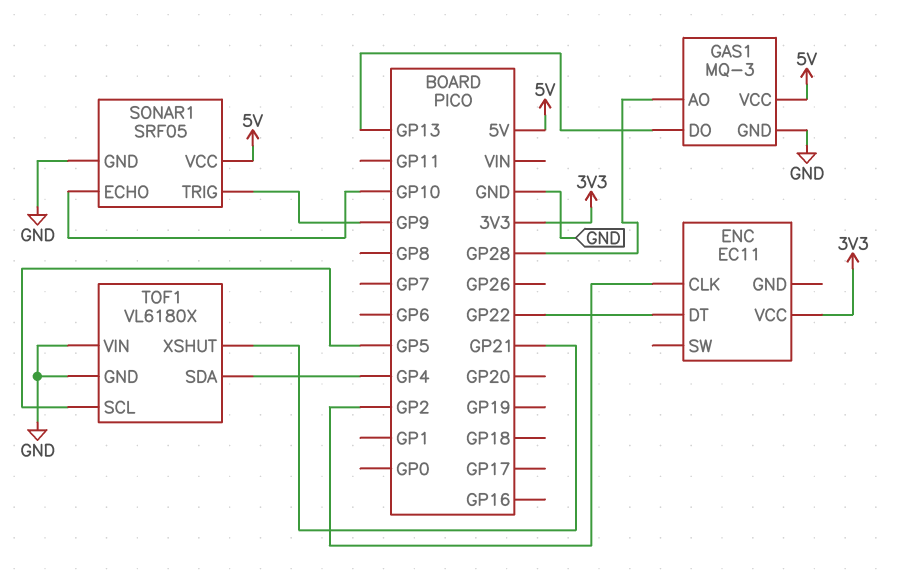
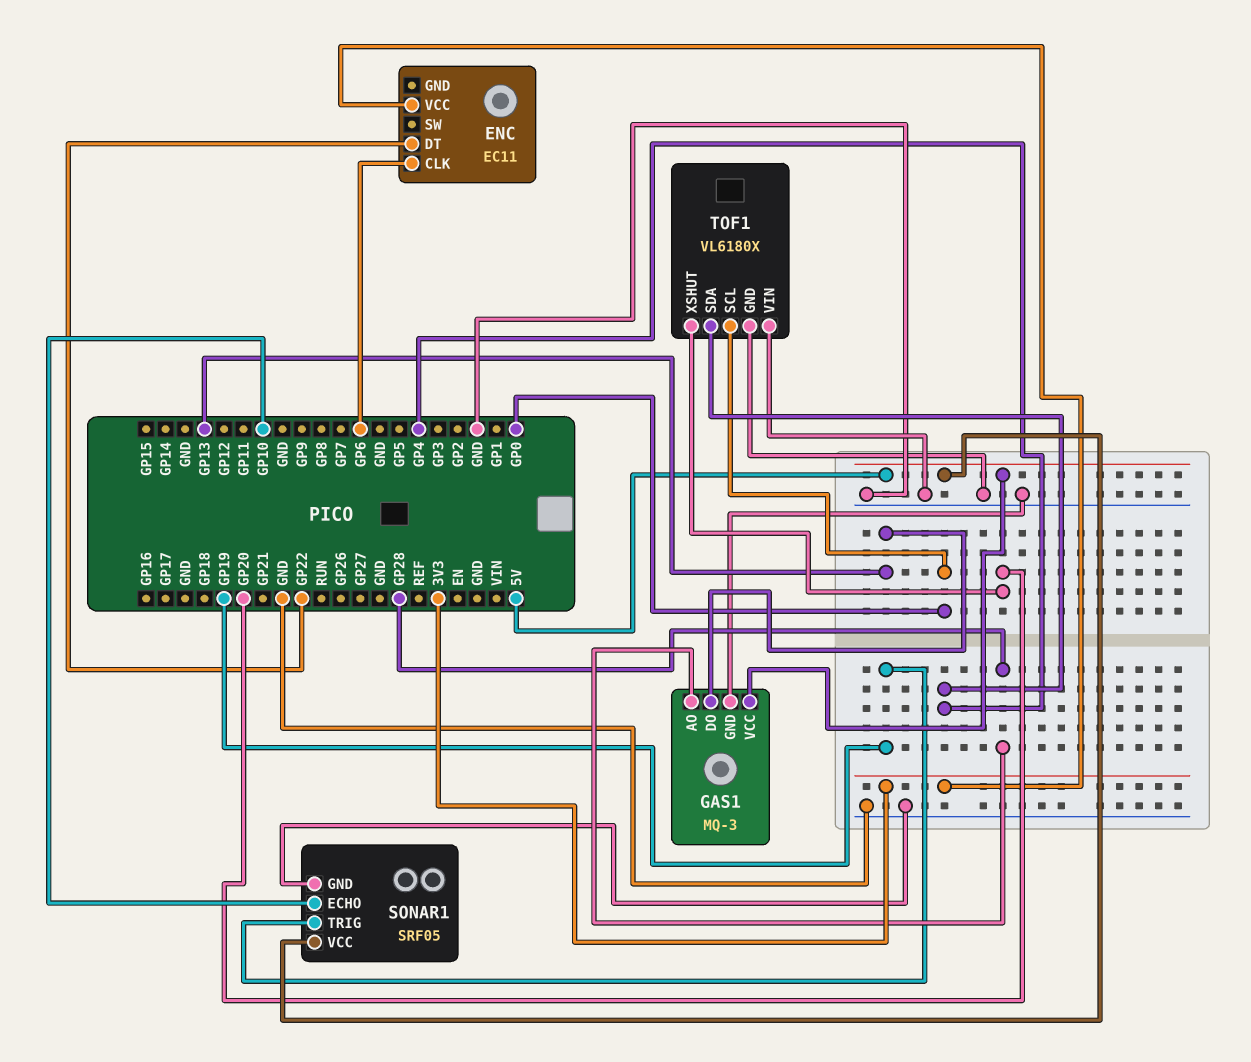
ENC pin CLK: GP2 -> GP6
SONAR1 pin TRIG: GP9 -> GP19
TOF1 pin SCL: GP5 -> GP0
TOF1 pin XSHUT: GP21 -> GP20

